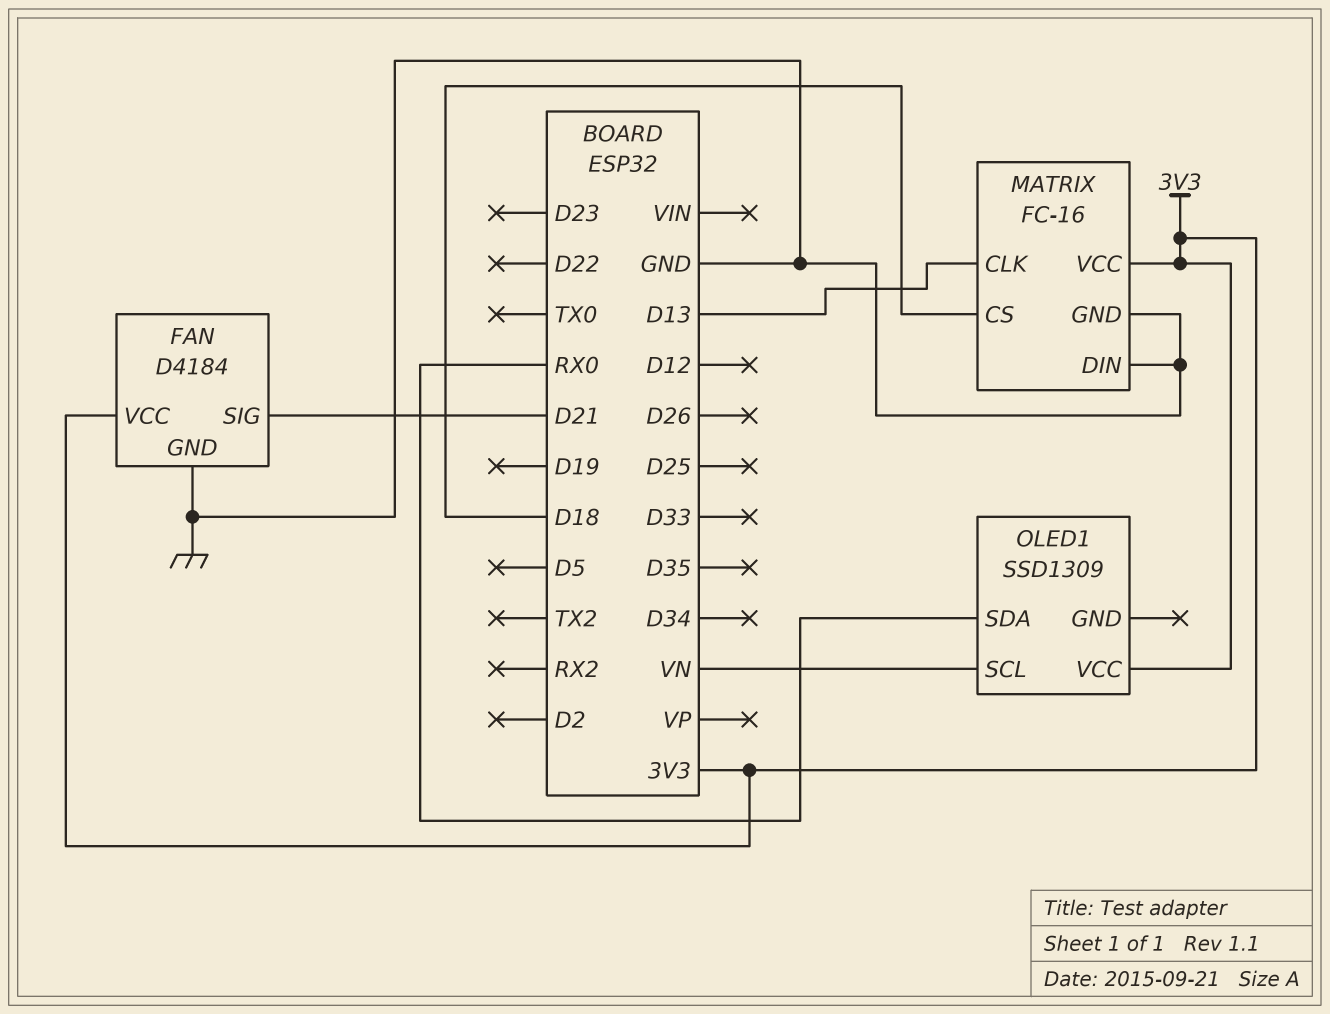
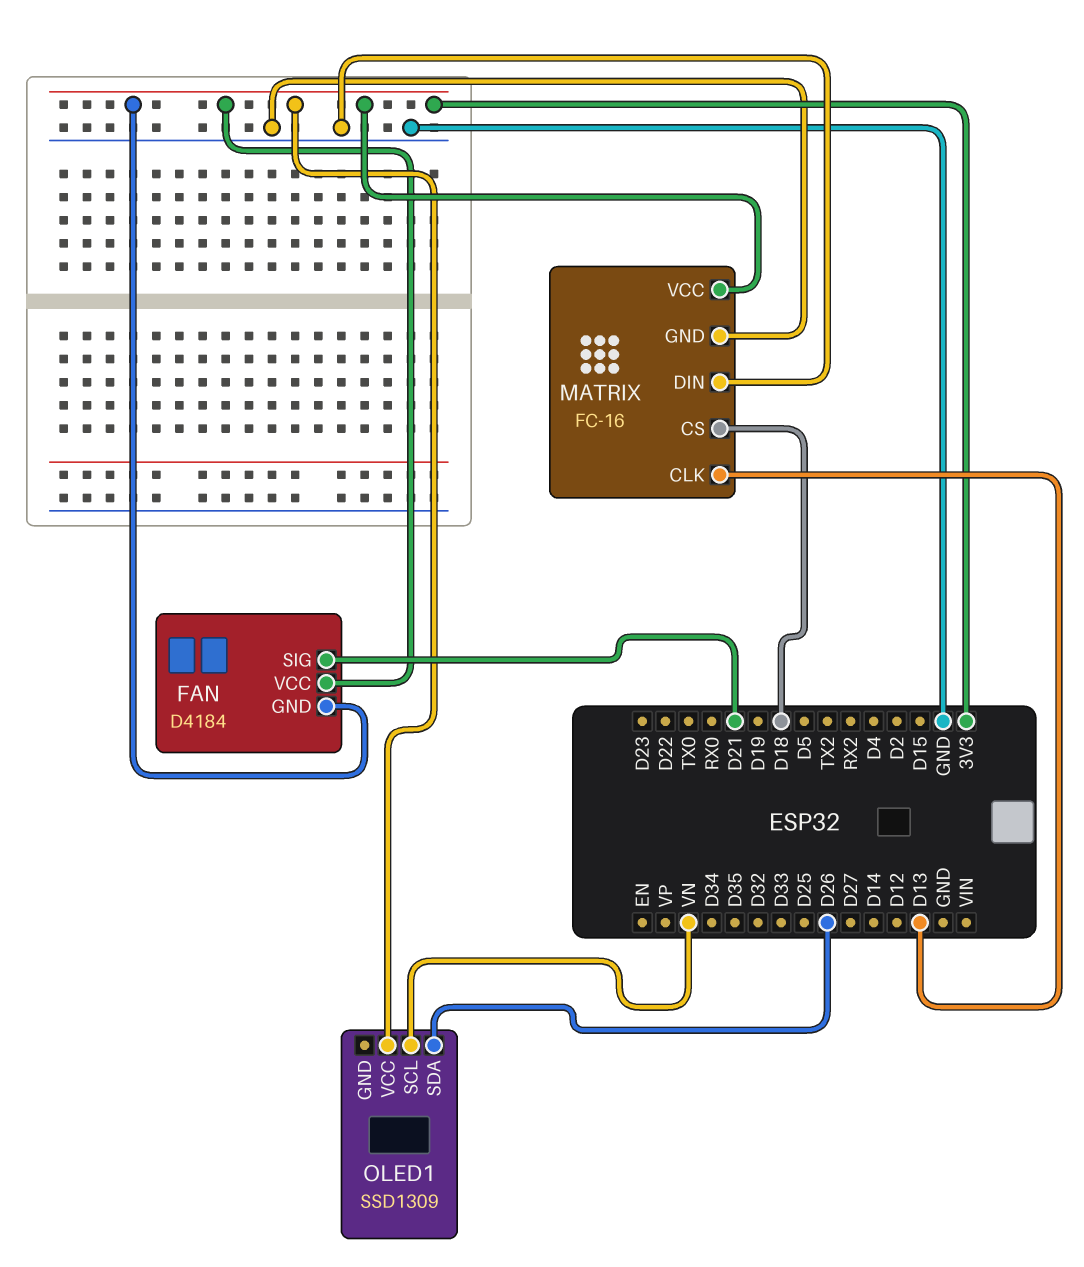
FAN pin GND: GND -> 3V3
OLED1 pin SDA: RX0 -> D26

